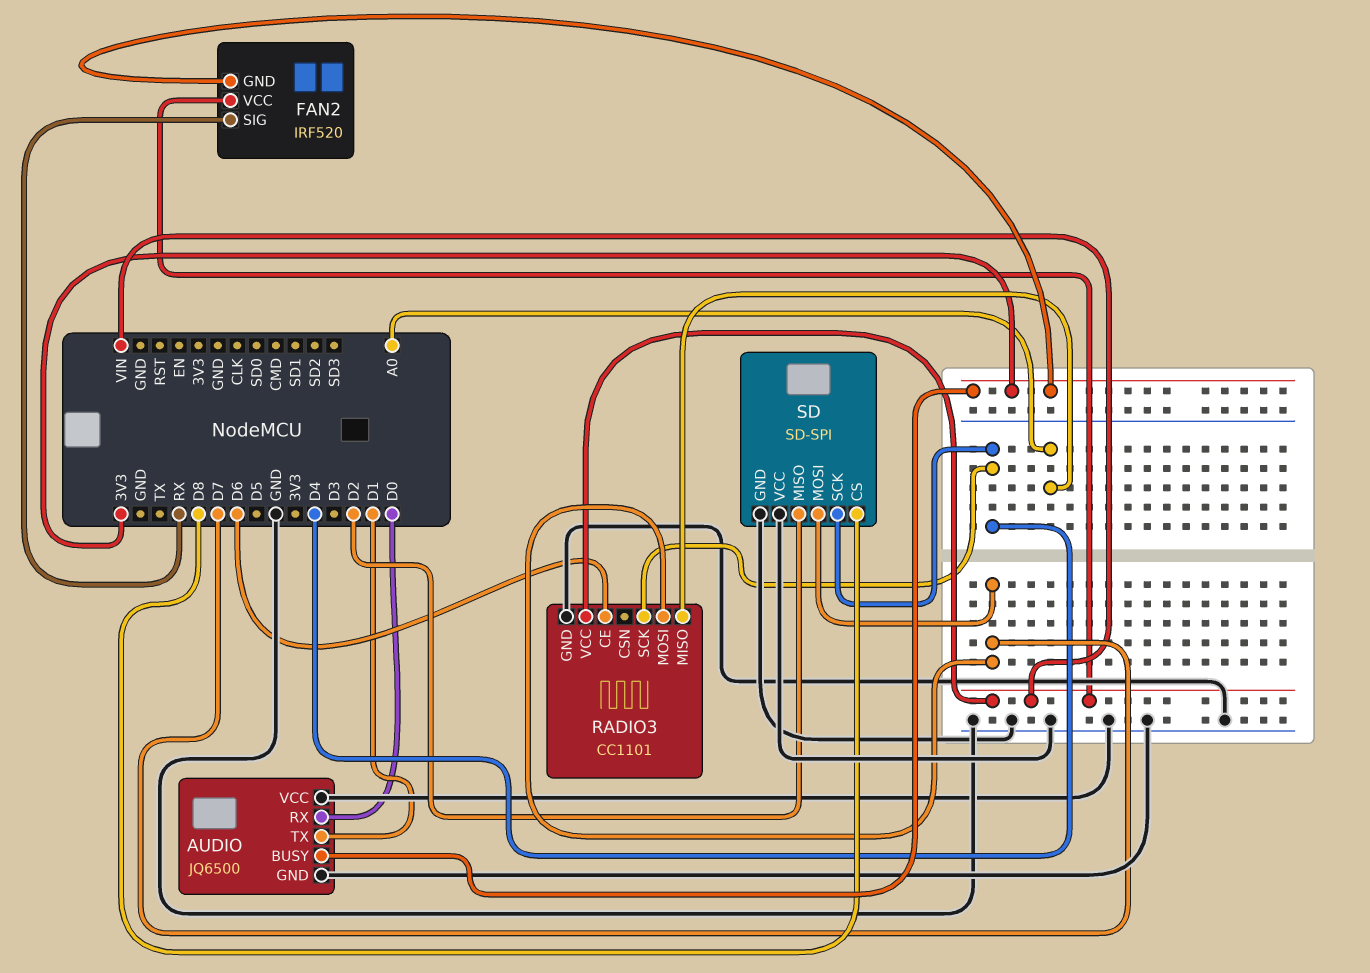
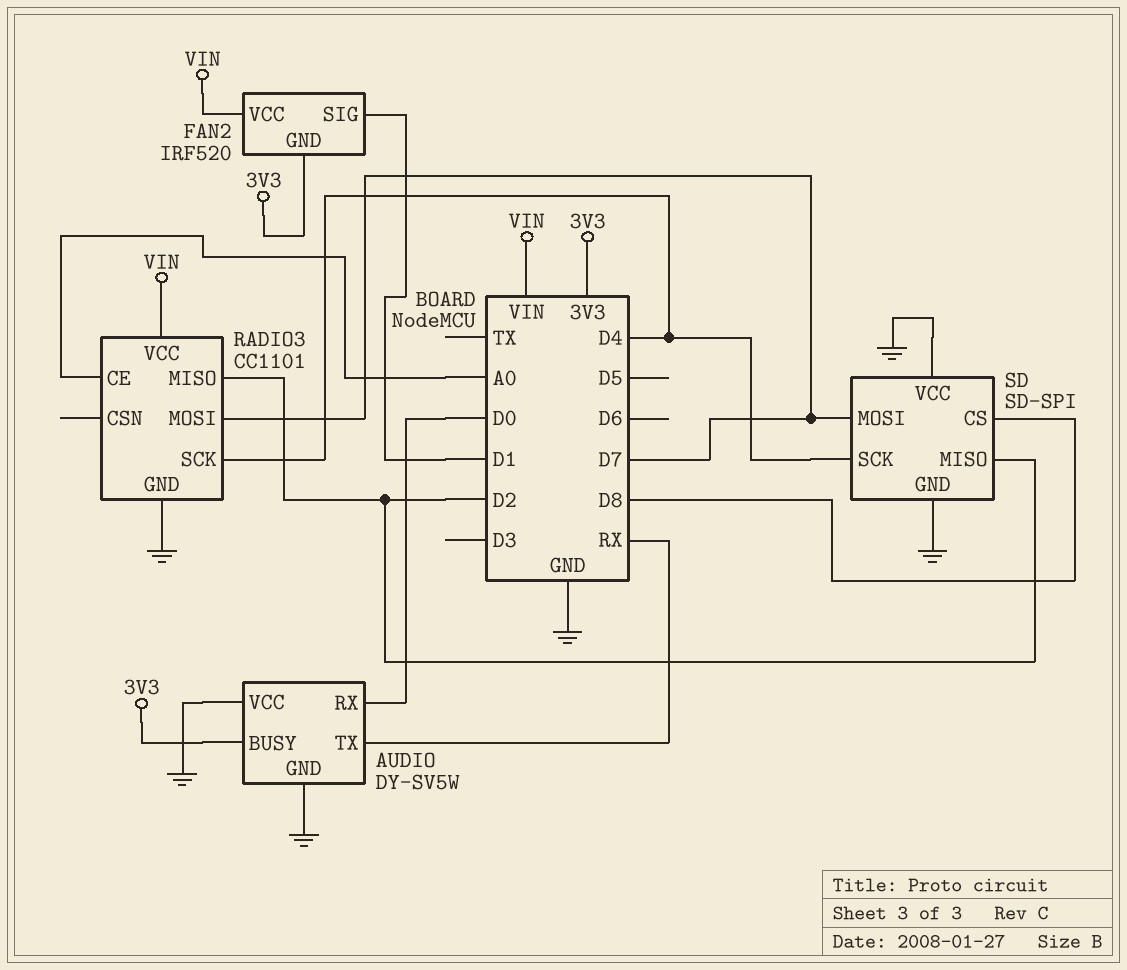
AUDIO: JQ6500 -> DY-SV5W
AUDIO pin TX: D1 -> RX
FAN2 pin SIG: RX -> D1
RADIO3 pin CE: D6 -> A0
RADIO3 pin MISO: A0 -> D2

